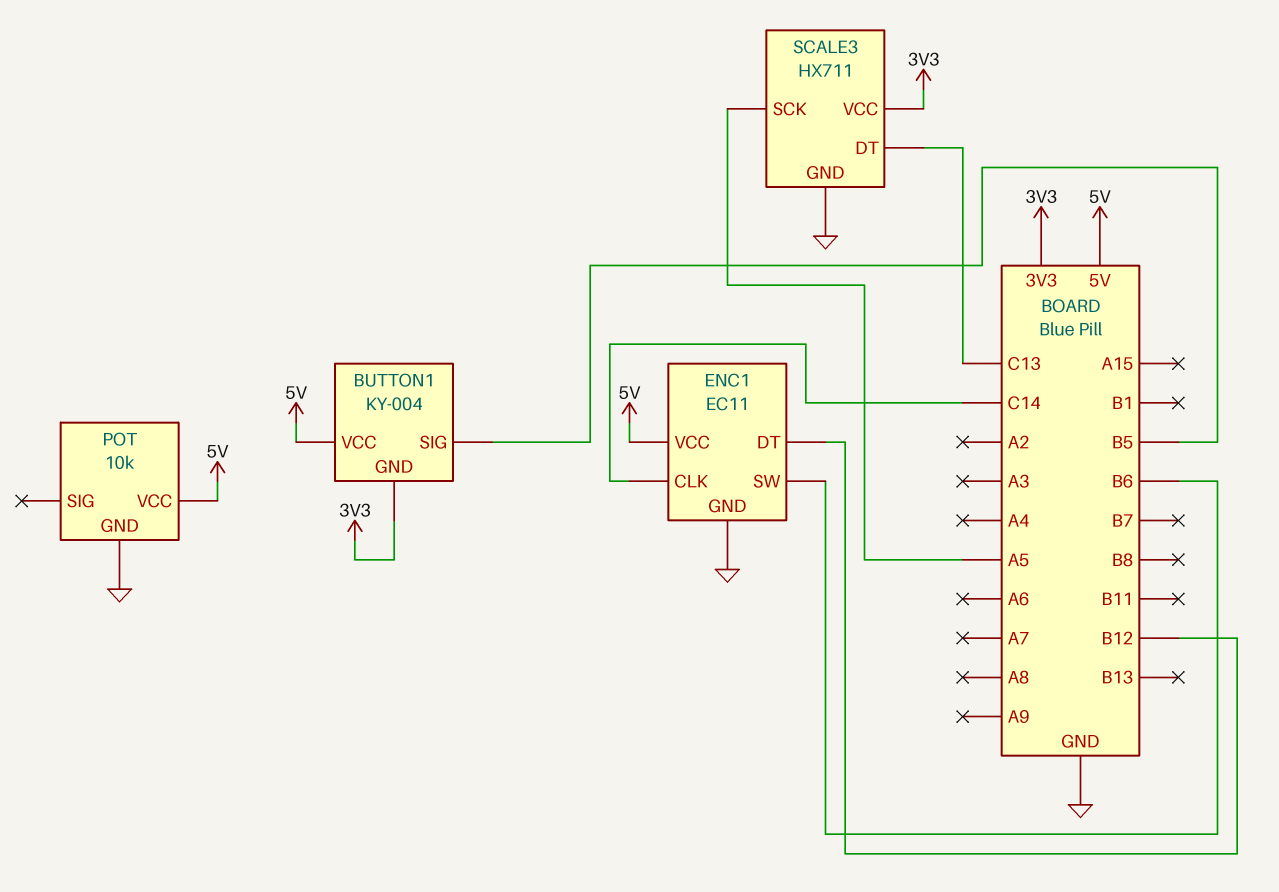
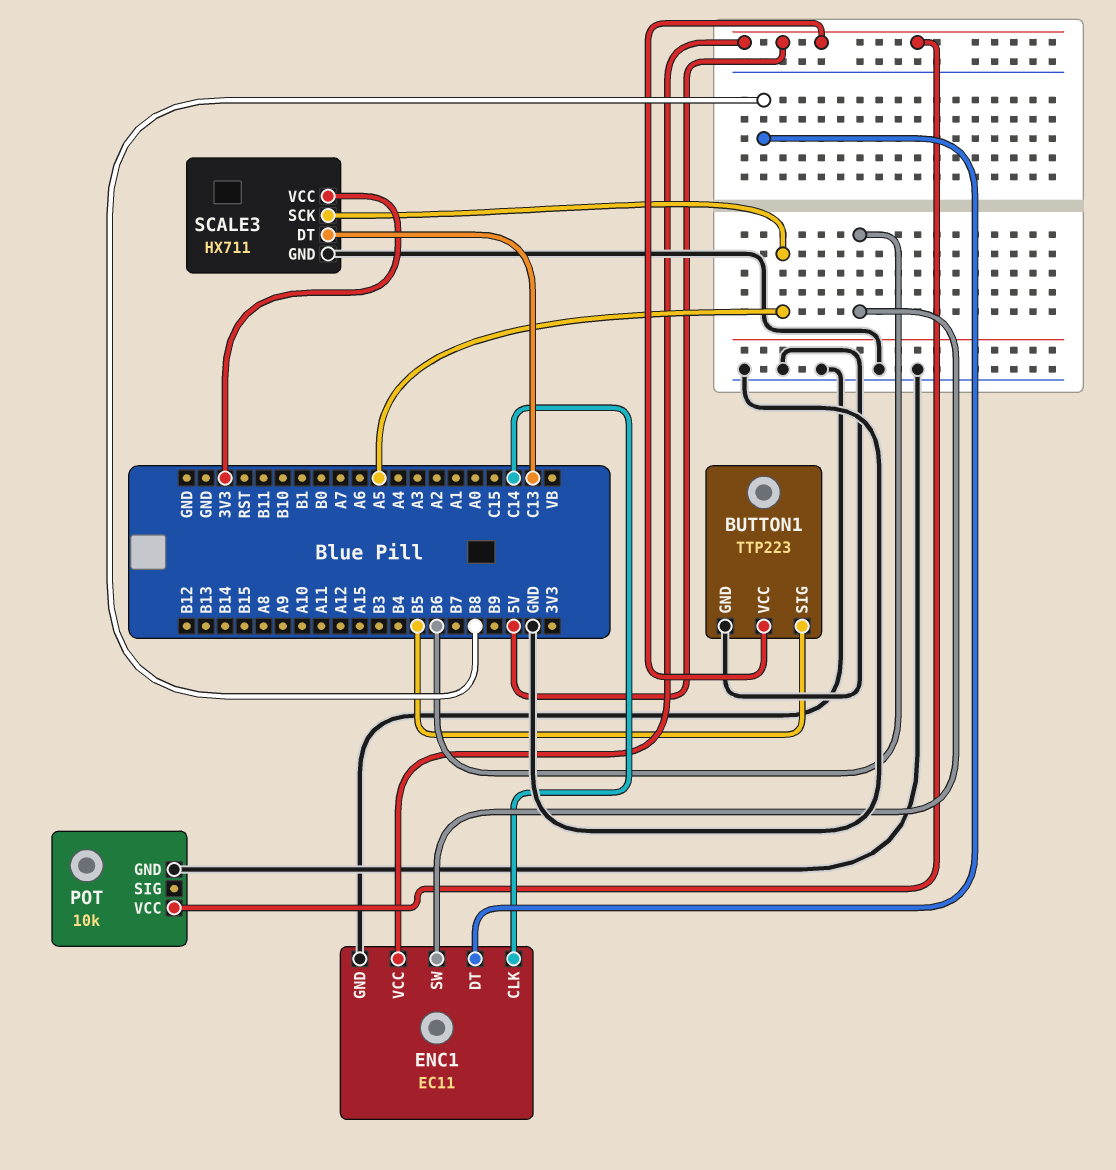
BUTTON1: KY-004 -> TTP223
BUTTON1 pin GND: 3V3 -> GND
ENC1 pin DT: B12 -> B8

